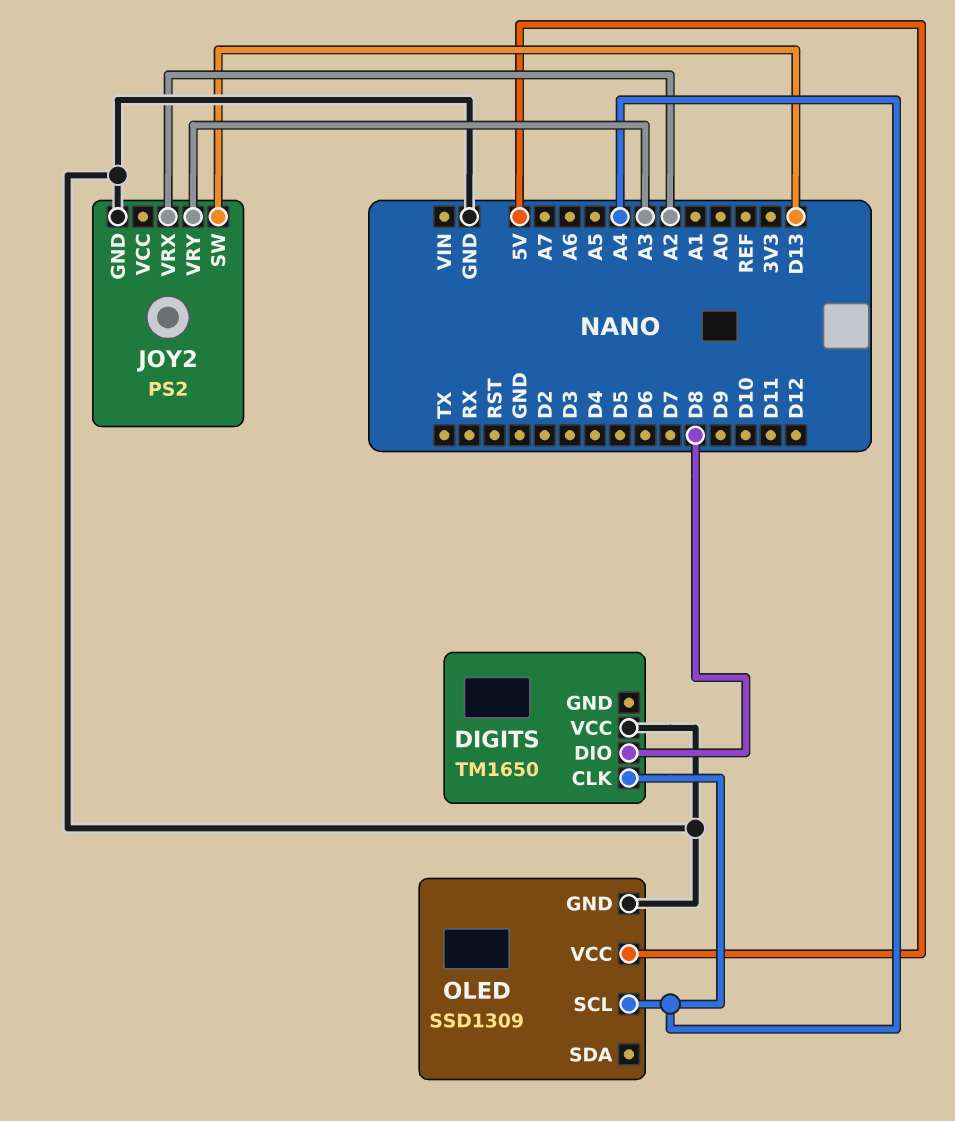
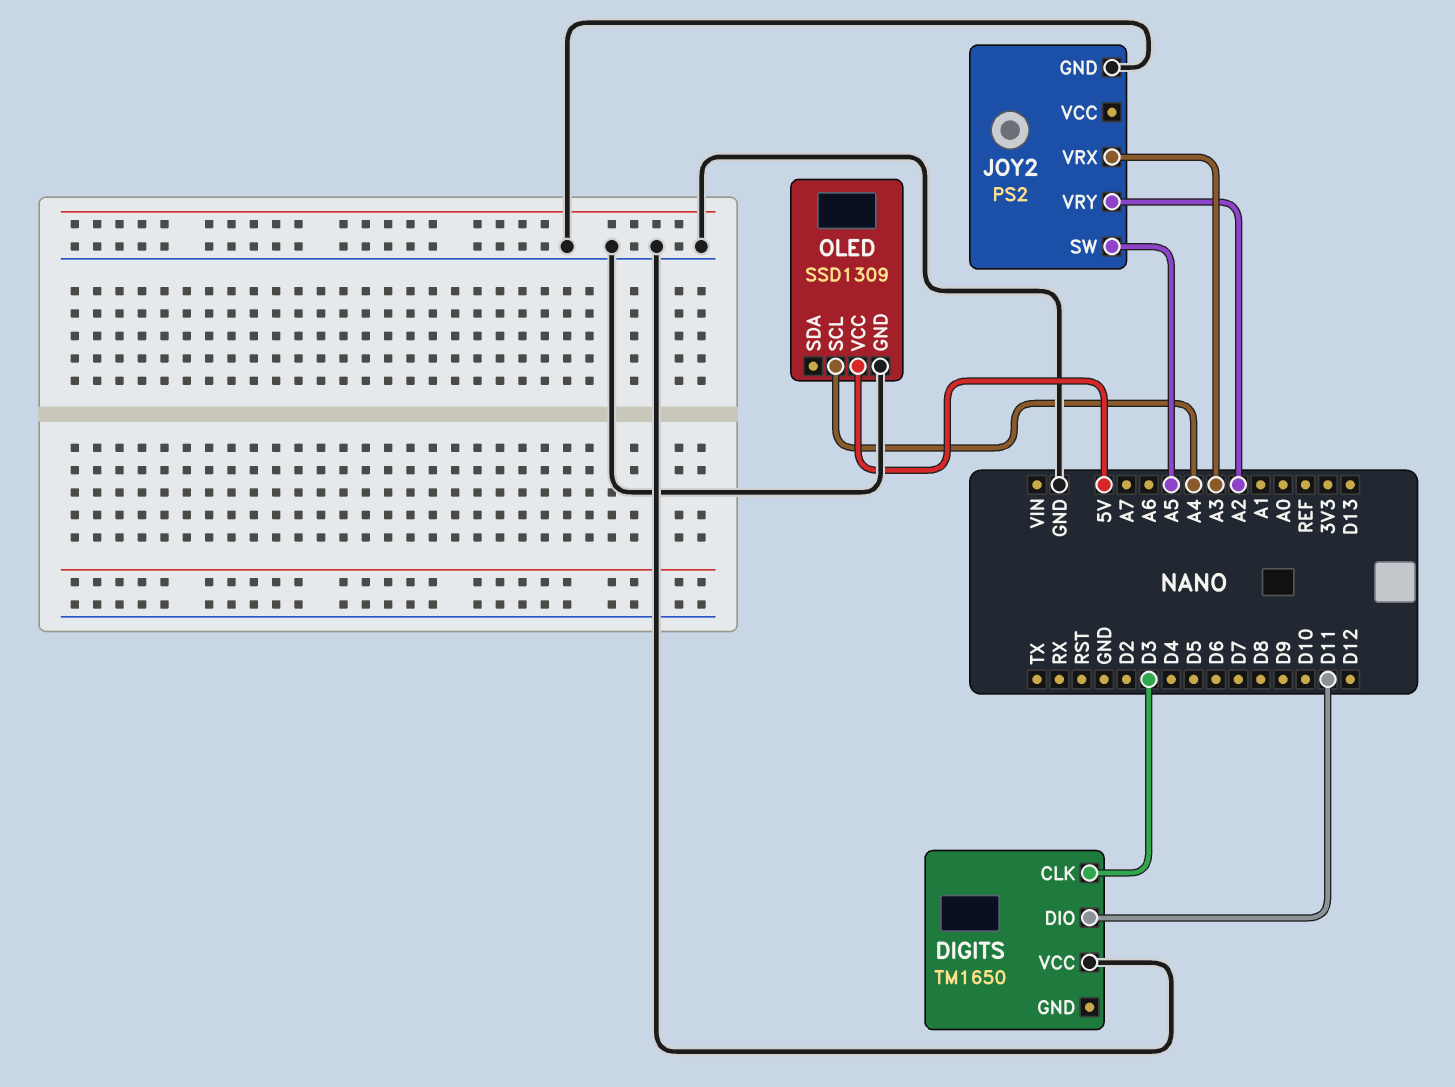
DIGITS pin CLK: A4 -> D3
DIGITS pin DIO: D8 -> D11
JOY2 pin SW: D13 -> A5
JOY2 pin VRX: A2 -> A3
JOY2 pin VRY: A3 -> A2

